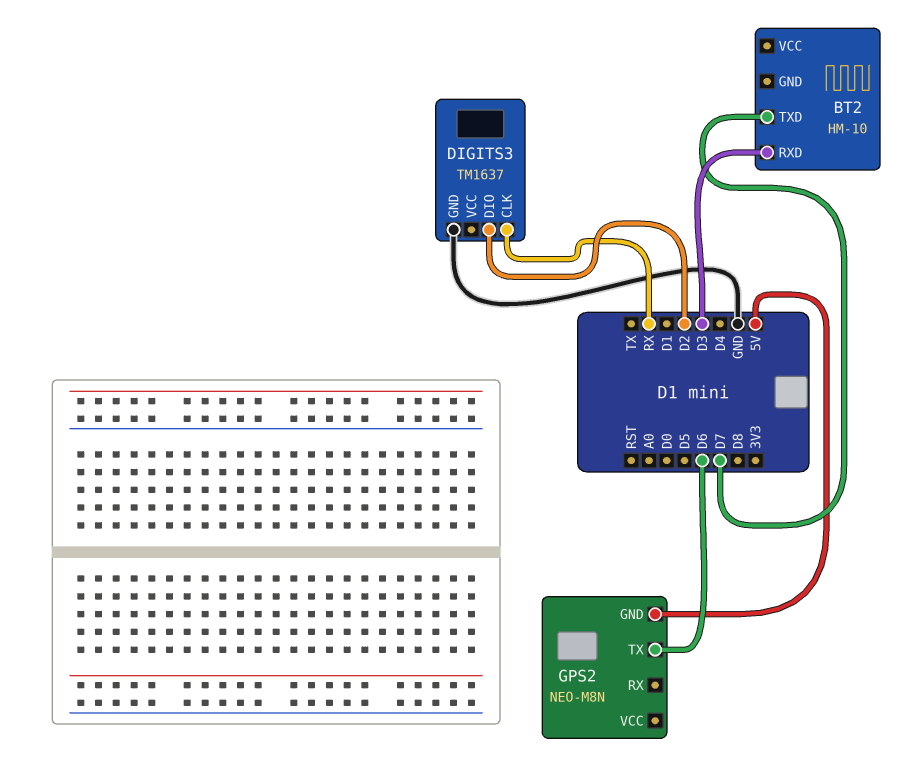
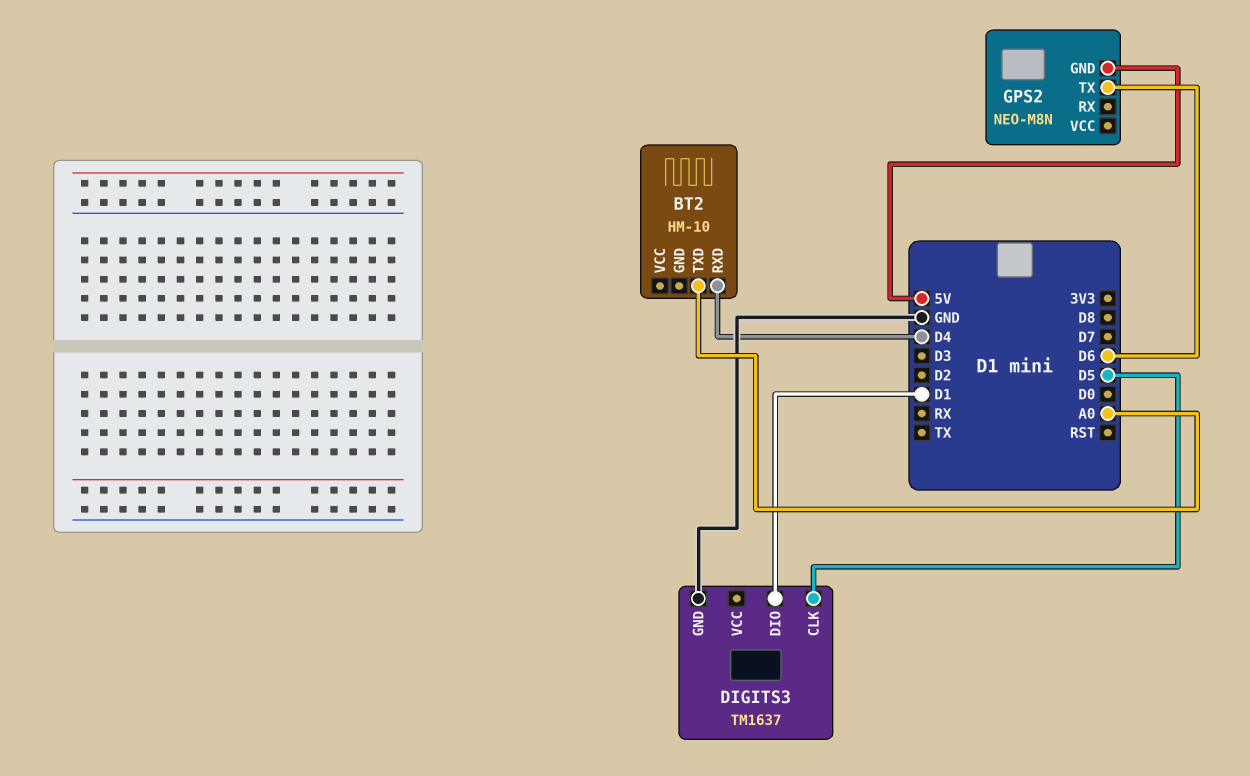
BT2 pin RXD: D3 -> D4
BT2 pin TXD: D7 -> A0
DIGITS3 pin CLK: RX -> D5
DIGITS3 pin DIO: D2 -> D1

